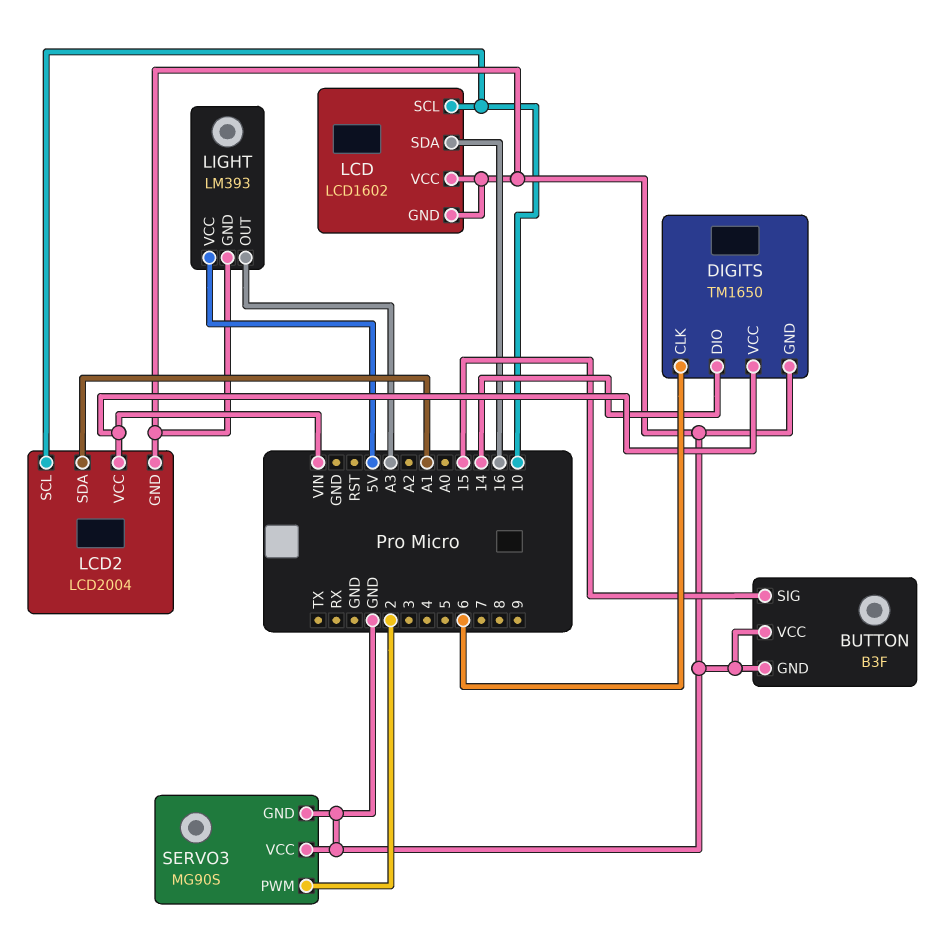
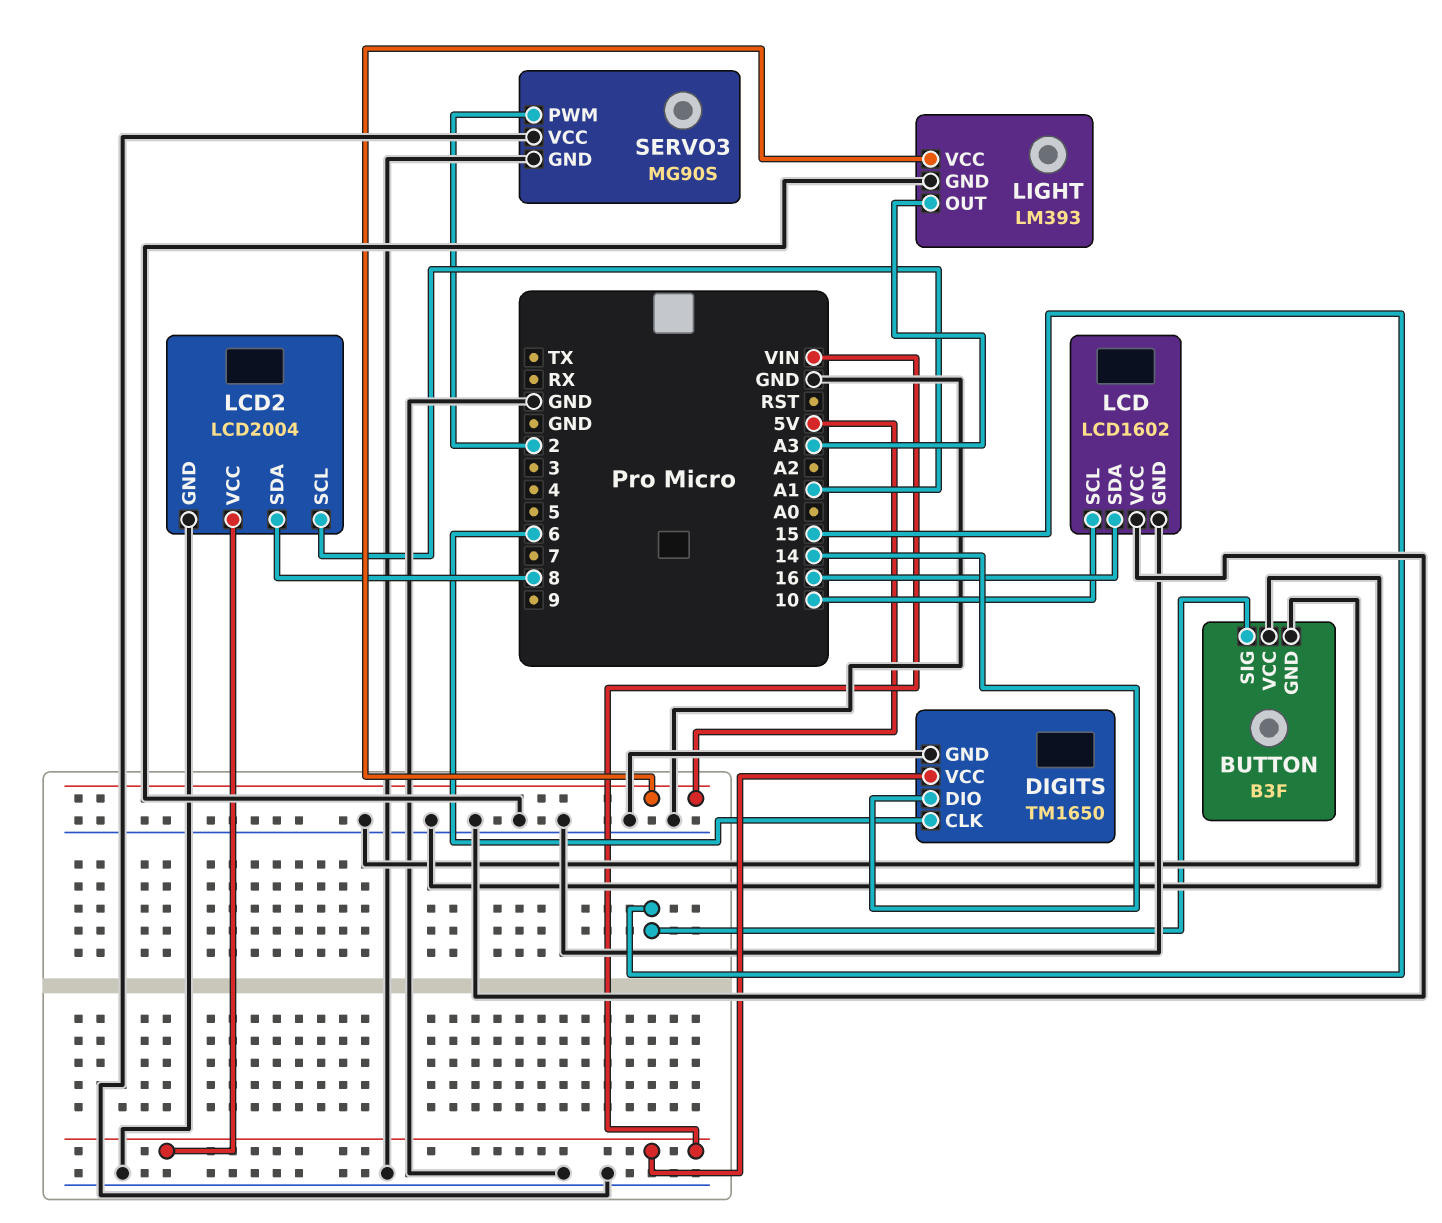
LCD2 pin SCL: 10 -> A1
LCD2 pin SDA: A1 -> 8

